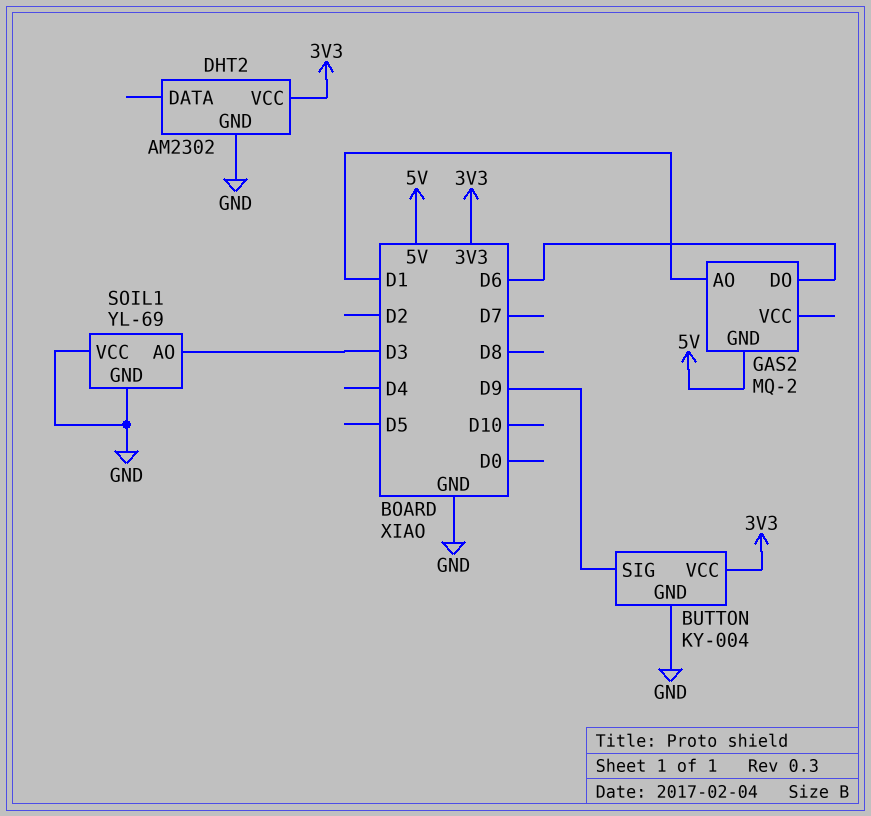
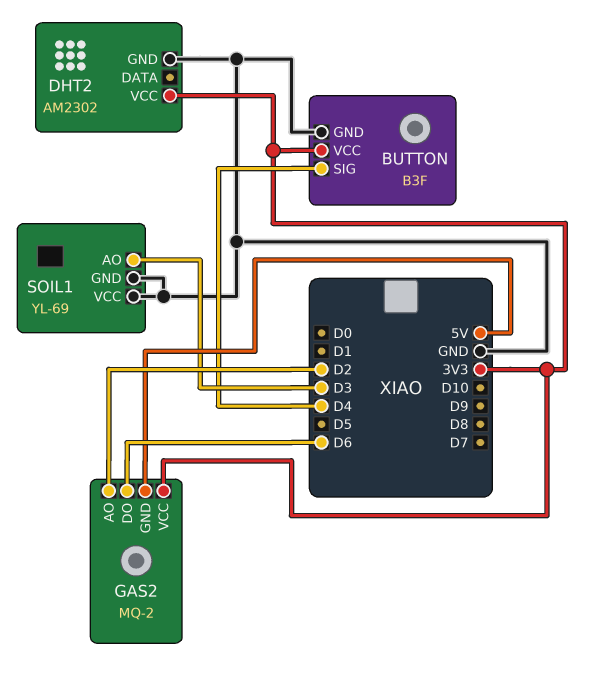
BUTTON: KY-004 -> B3F
BUTTON pin SIG: D9 -> D4
GAS2 pin AO: D1 -> D2
GAS2 pin VCC: none -> 3V3

